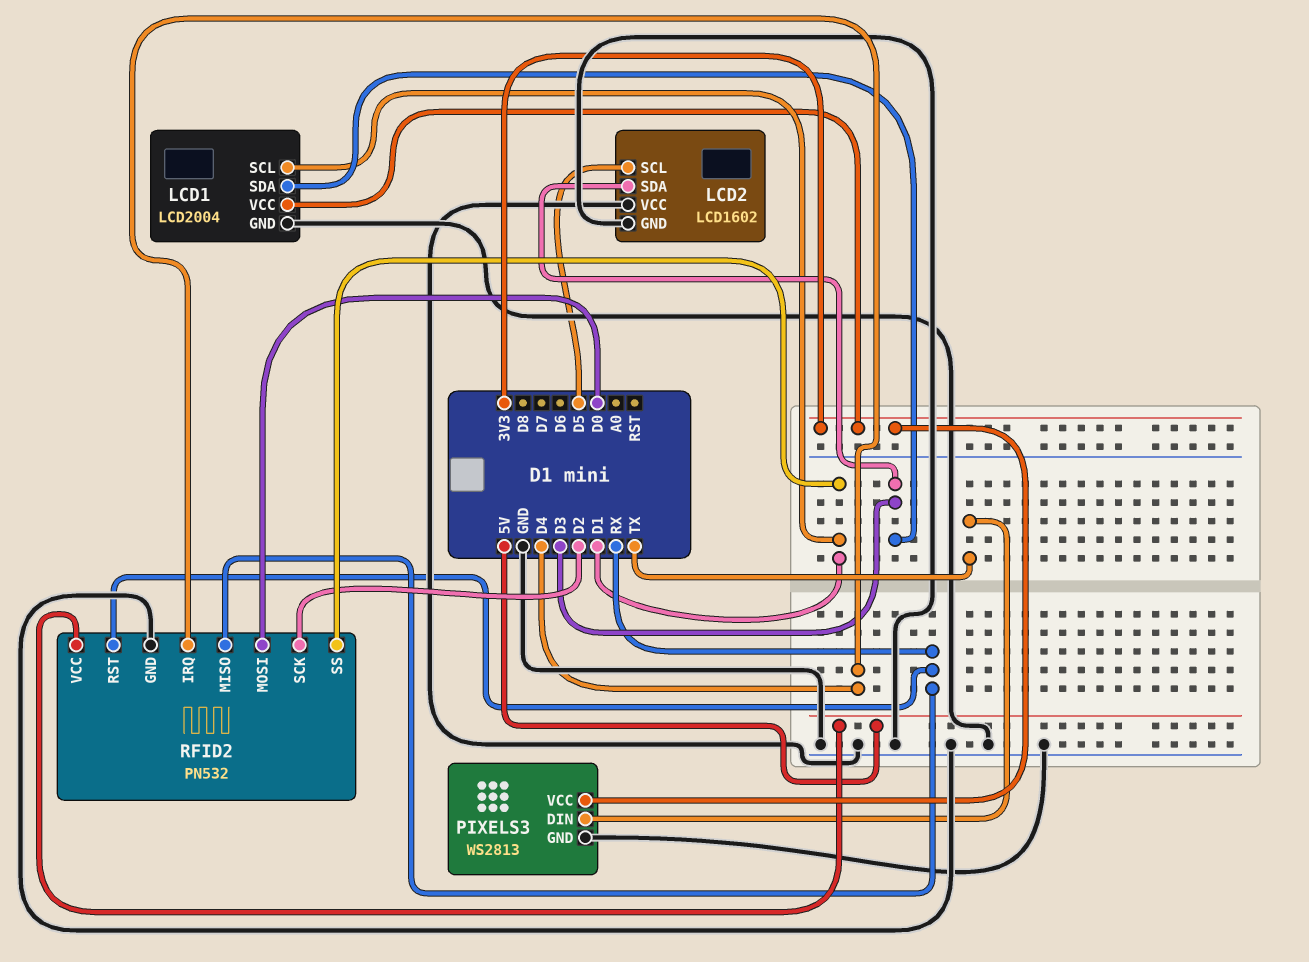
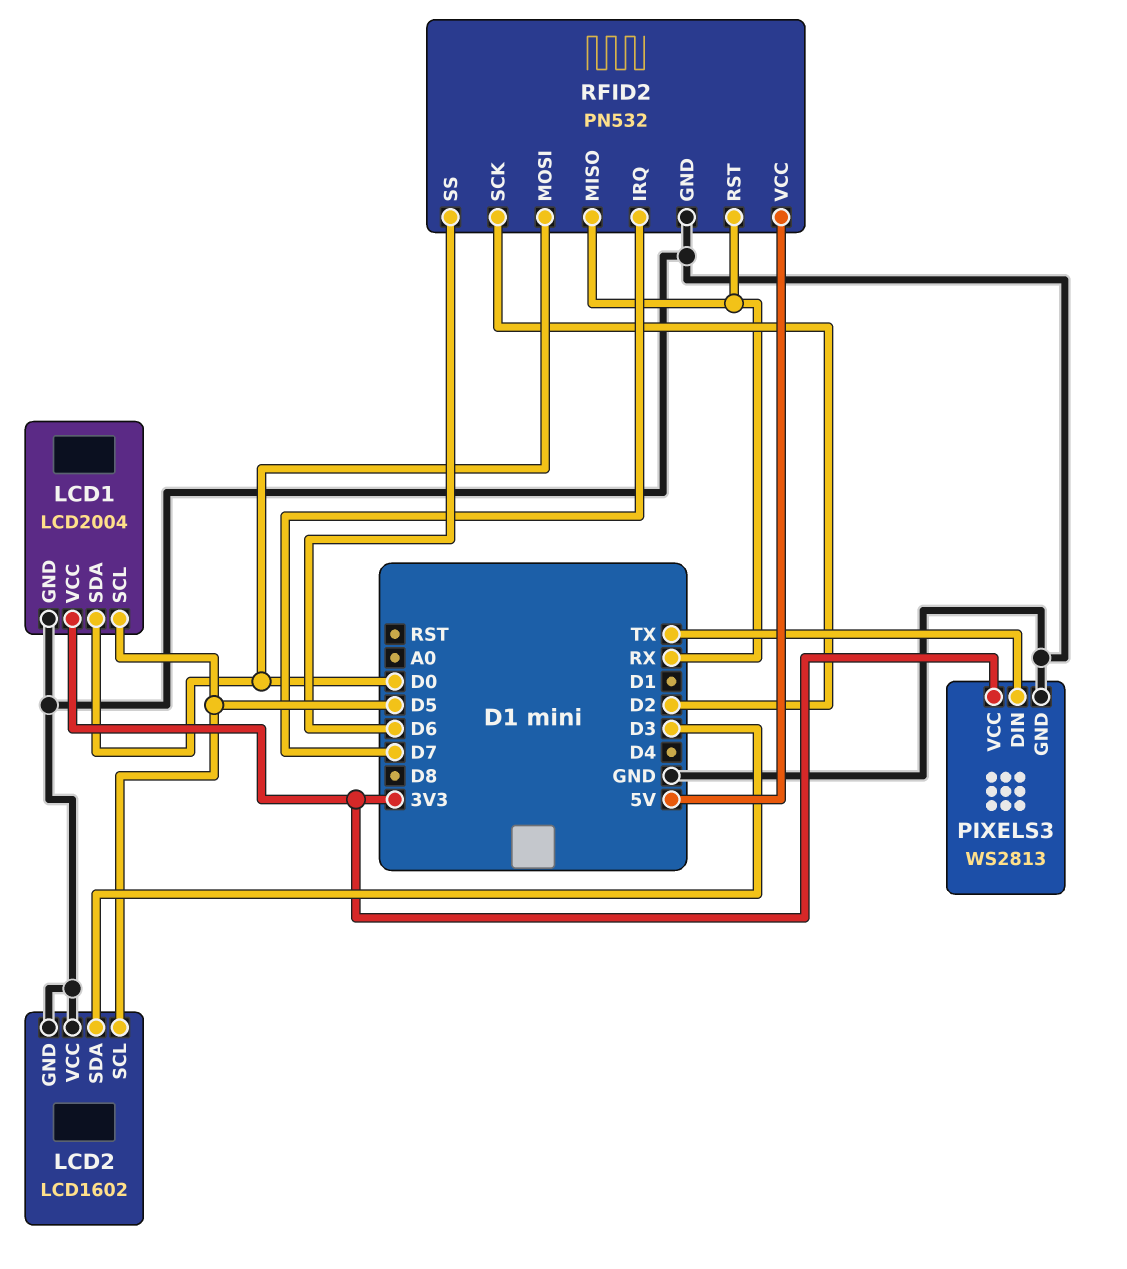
LCD1 pin SCL: D1 -> D5
LCD1 pin SDA: D3 -> D0
RFID2 pin IRQ: D4 -> D7
RFID2 pin SS: D1 -> D6

